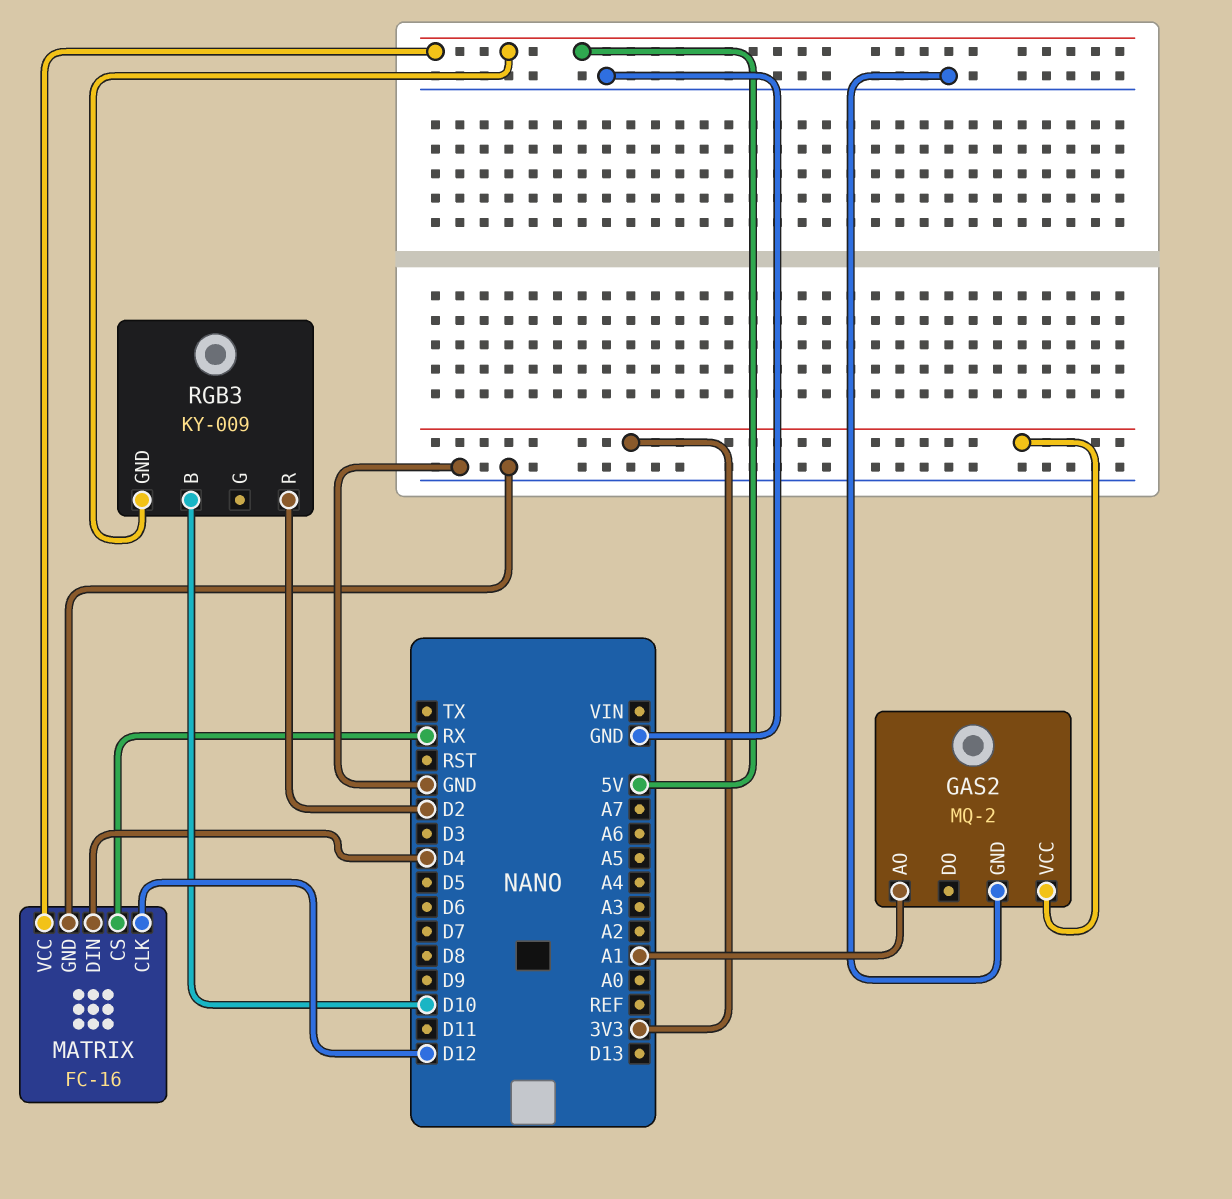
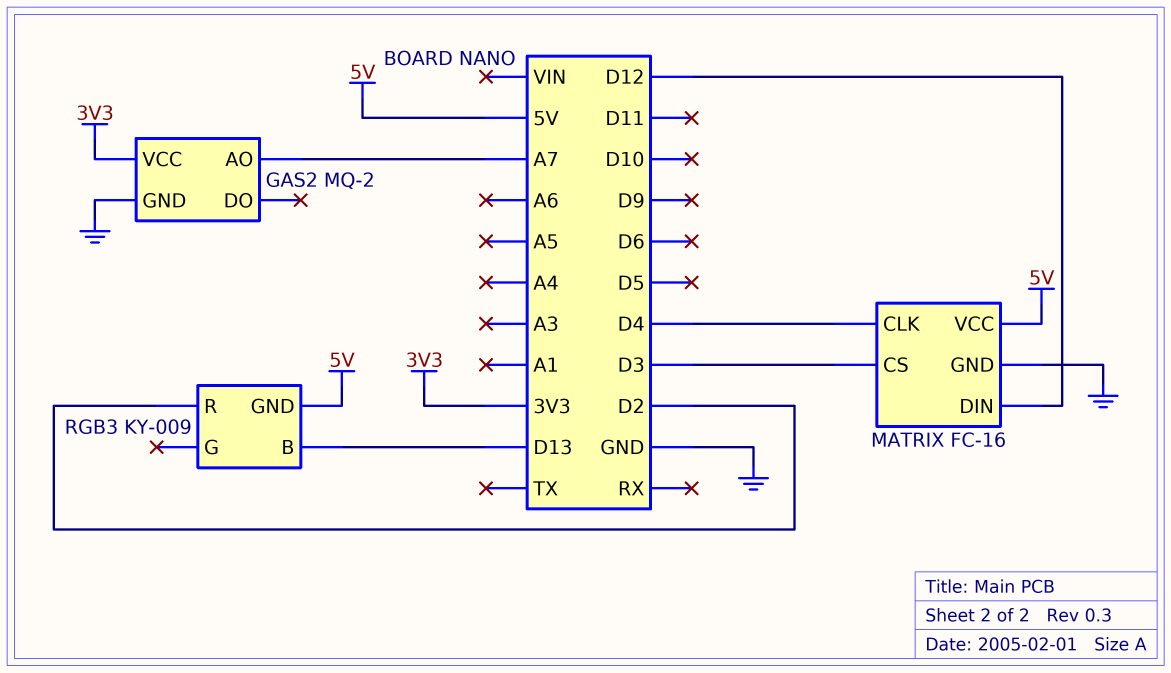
GAS2 pin AO: A1 -> A7
MATRIX pin CLK: D12 -> D4
MATRIX pin CS: RX -> D3
MATRIX pin DIN: D4 -> D12
RGB3 pin B: D10 -> D13

